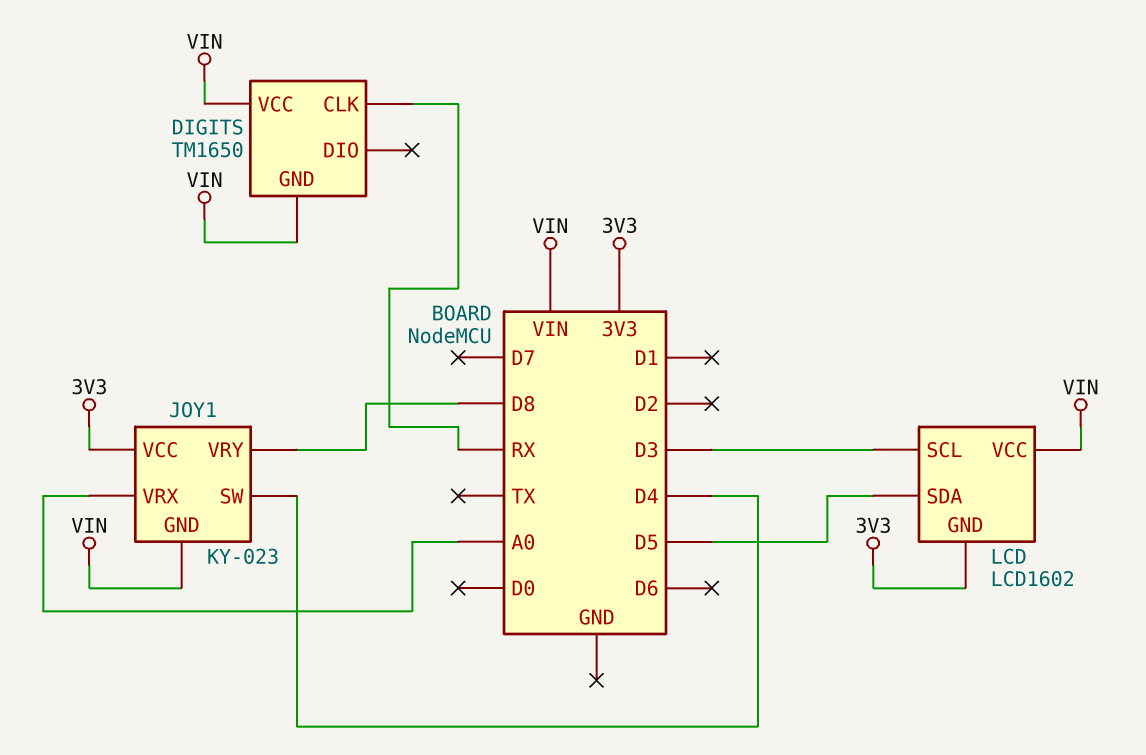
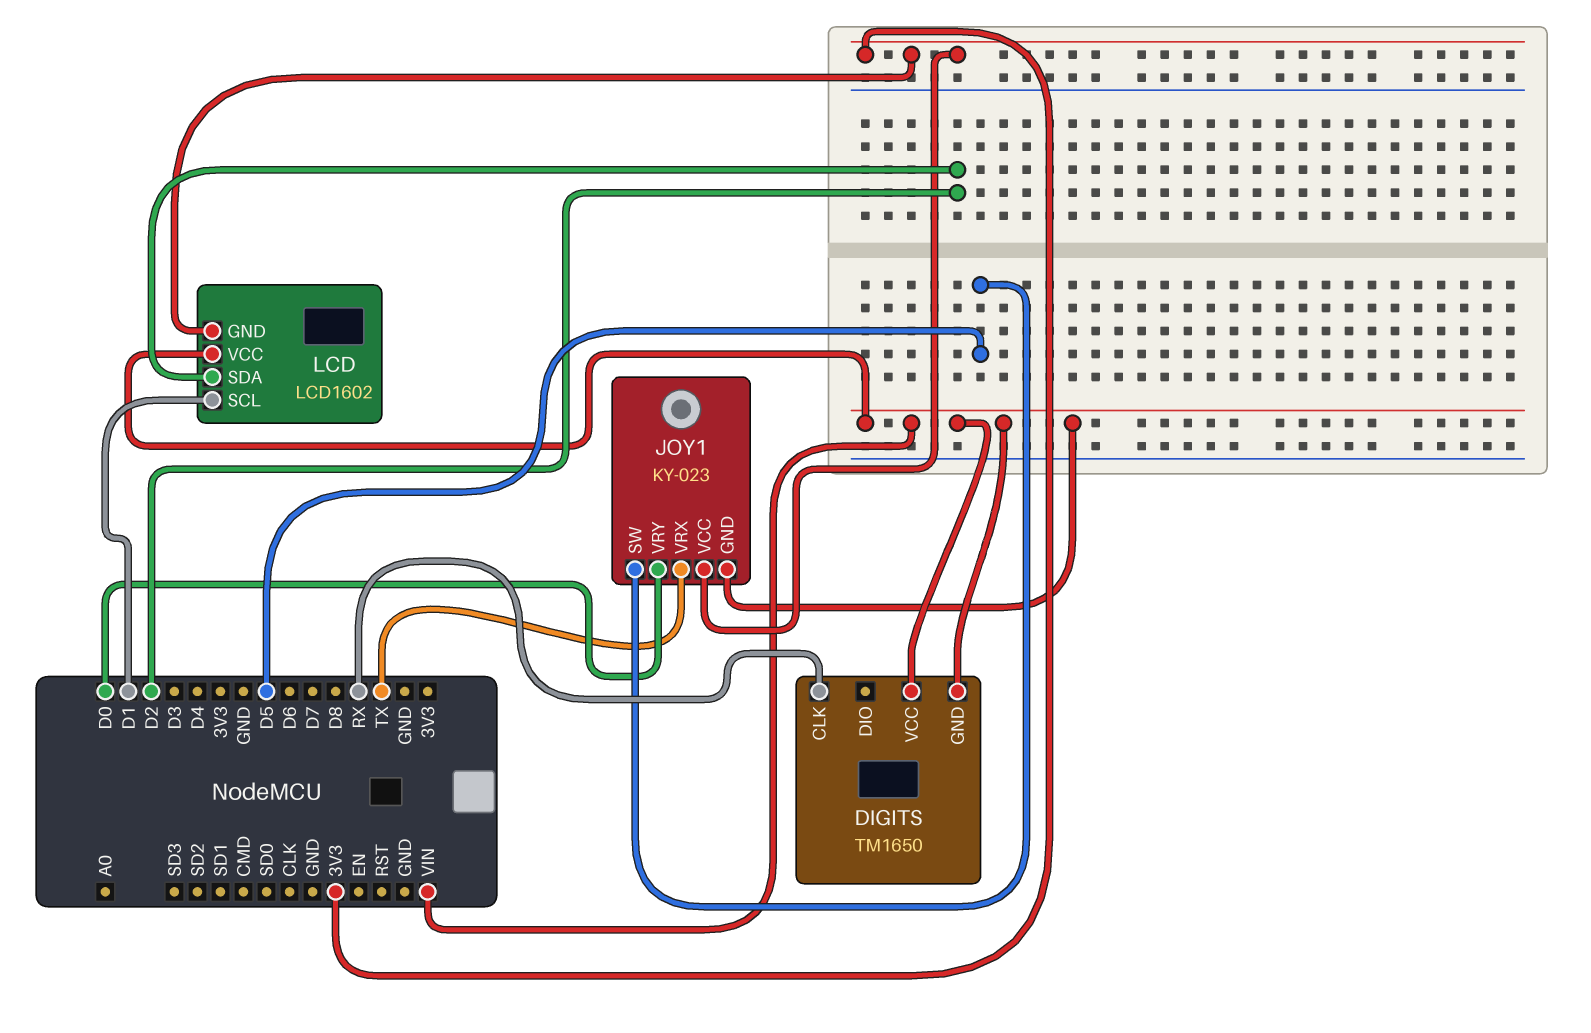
JOY1 pin SW: D4 -> D5
JOY1 pin VRX: A0 -> TX
JOY1 pin VRY: D8 -> D0
LCD pin SCL: D3 -> D1
LCD pin SDA: D5 -> D2

